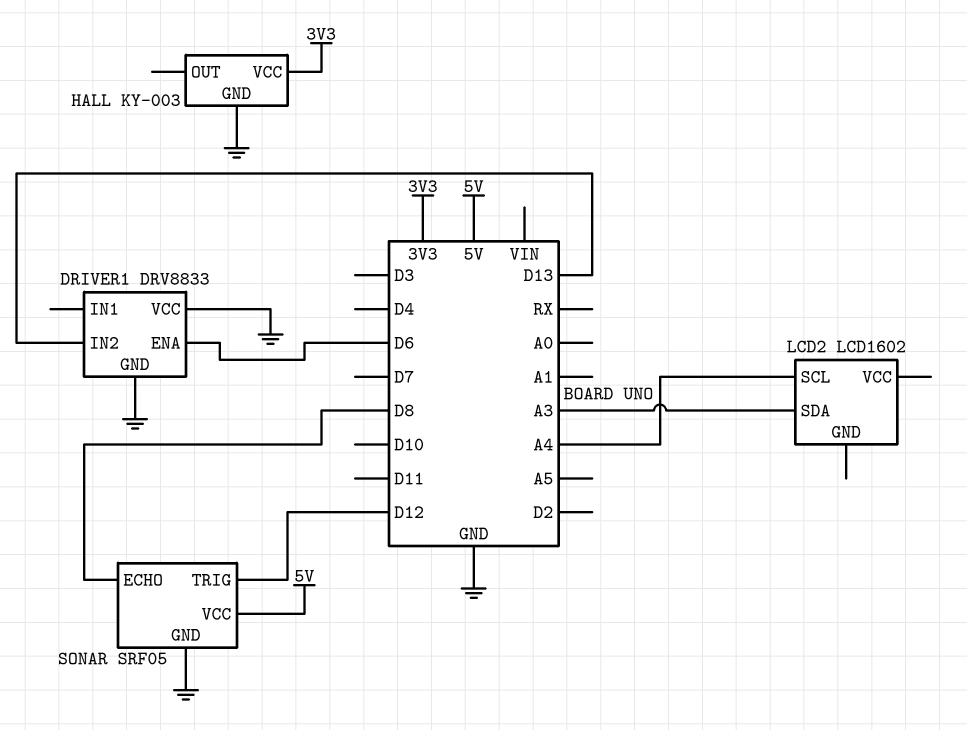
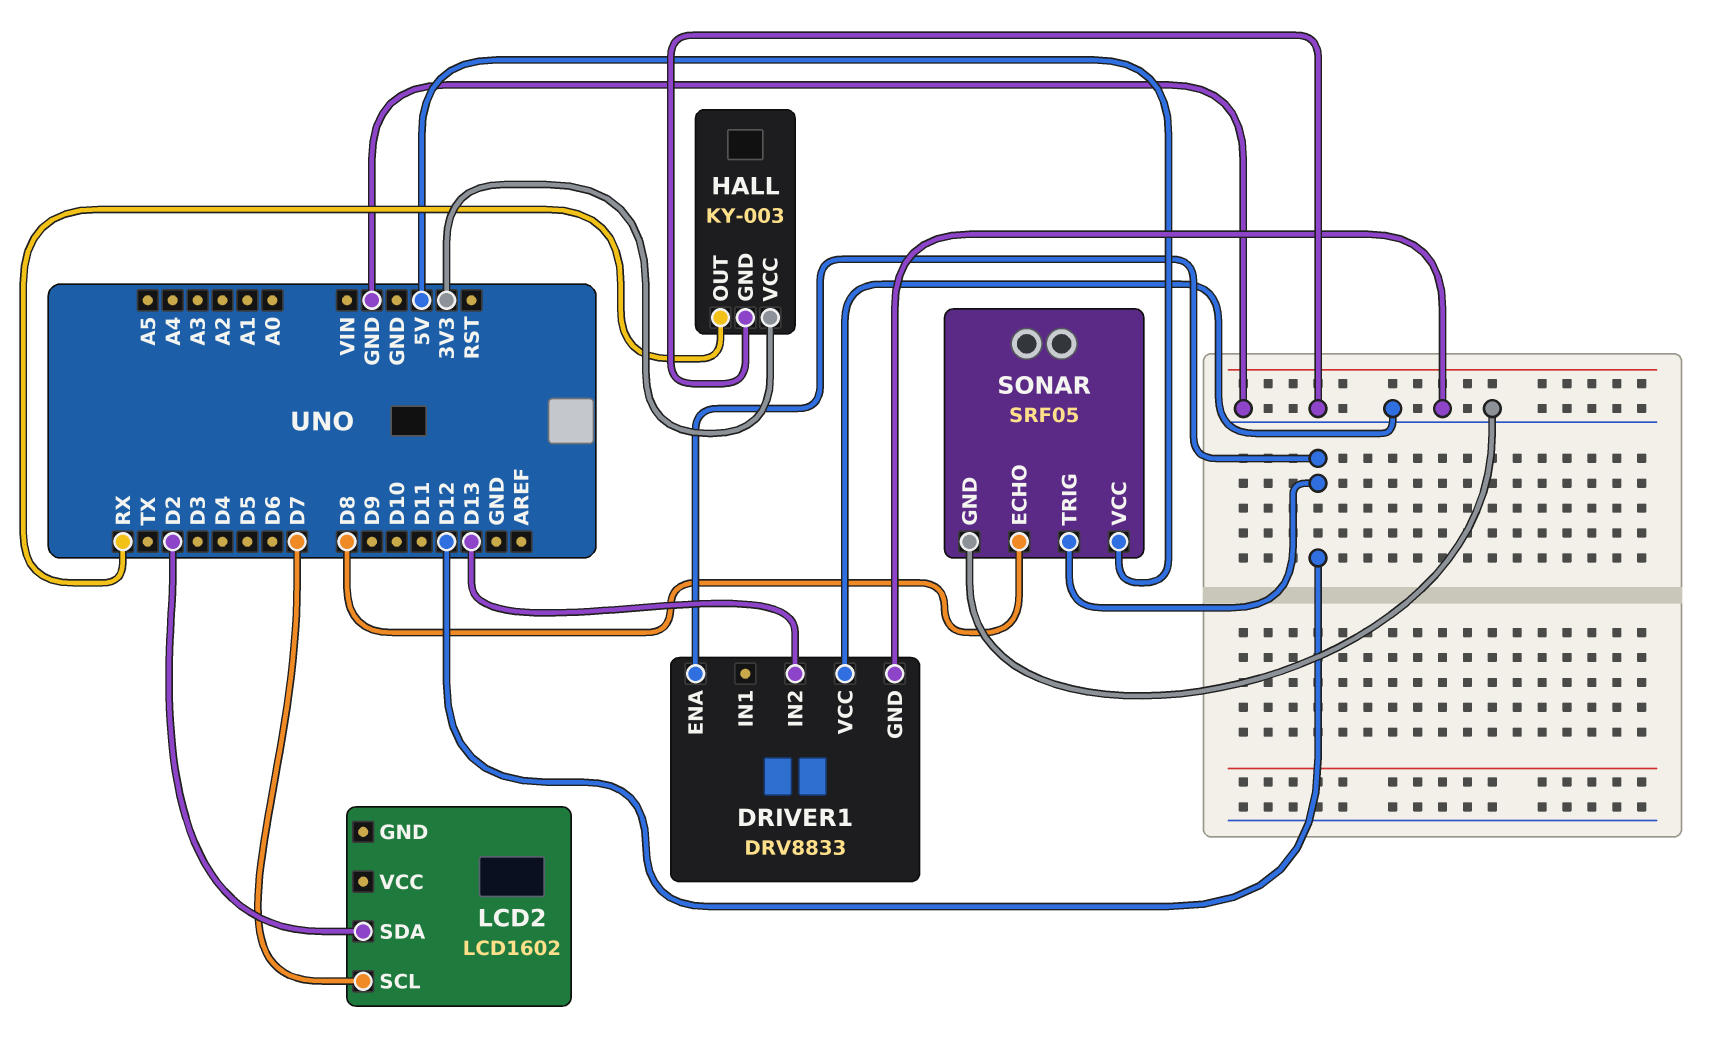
DRIVER1 pin ENA: D6 -> D12
HALL pin OUT: none -> RX
LCD2 pin SCL: A4 -> D7
LCD2 pin SDA: A3 -> D2

